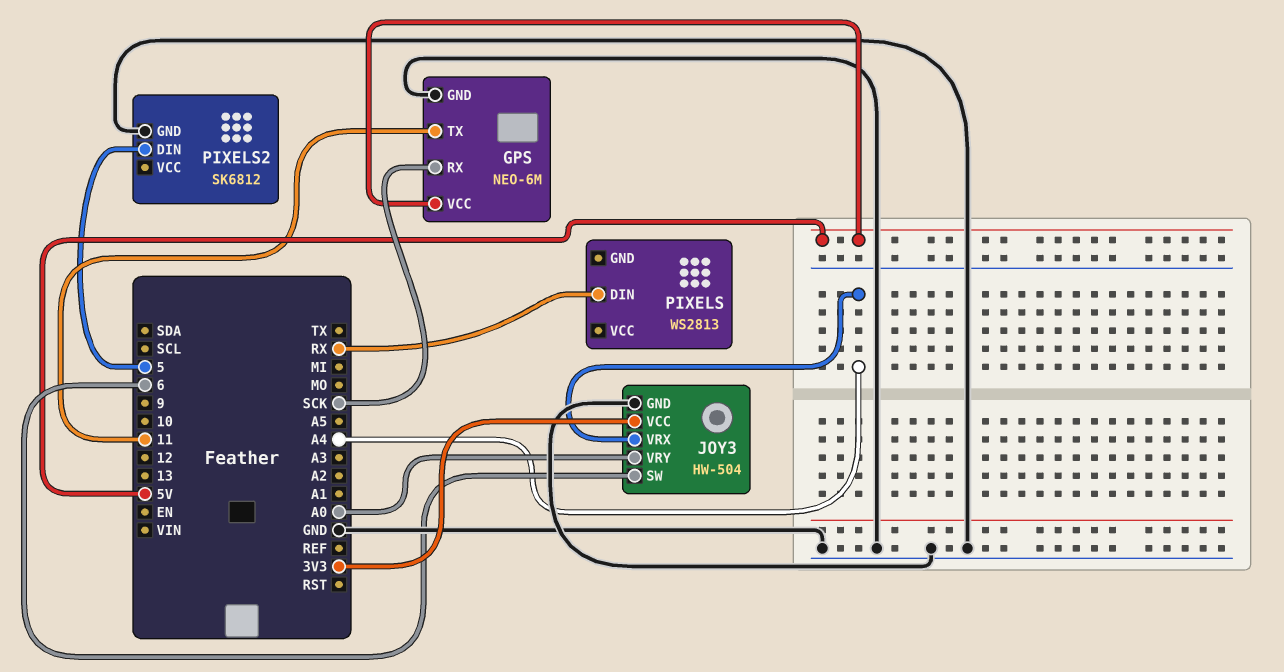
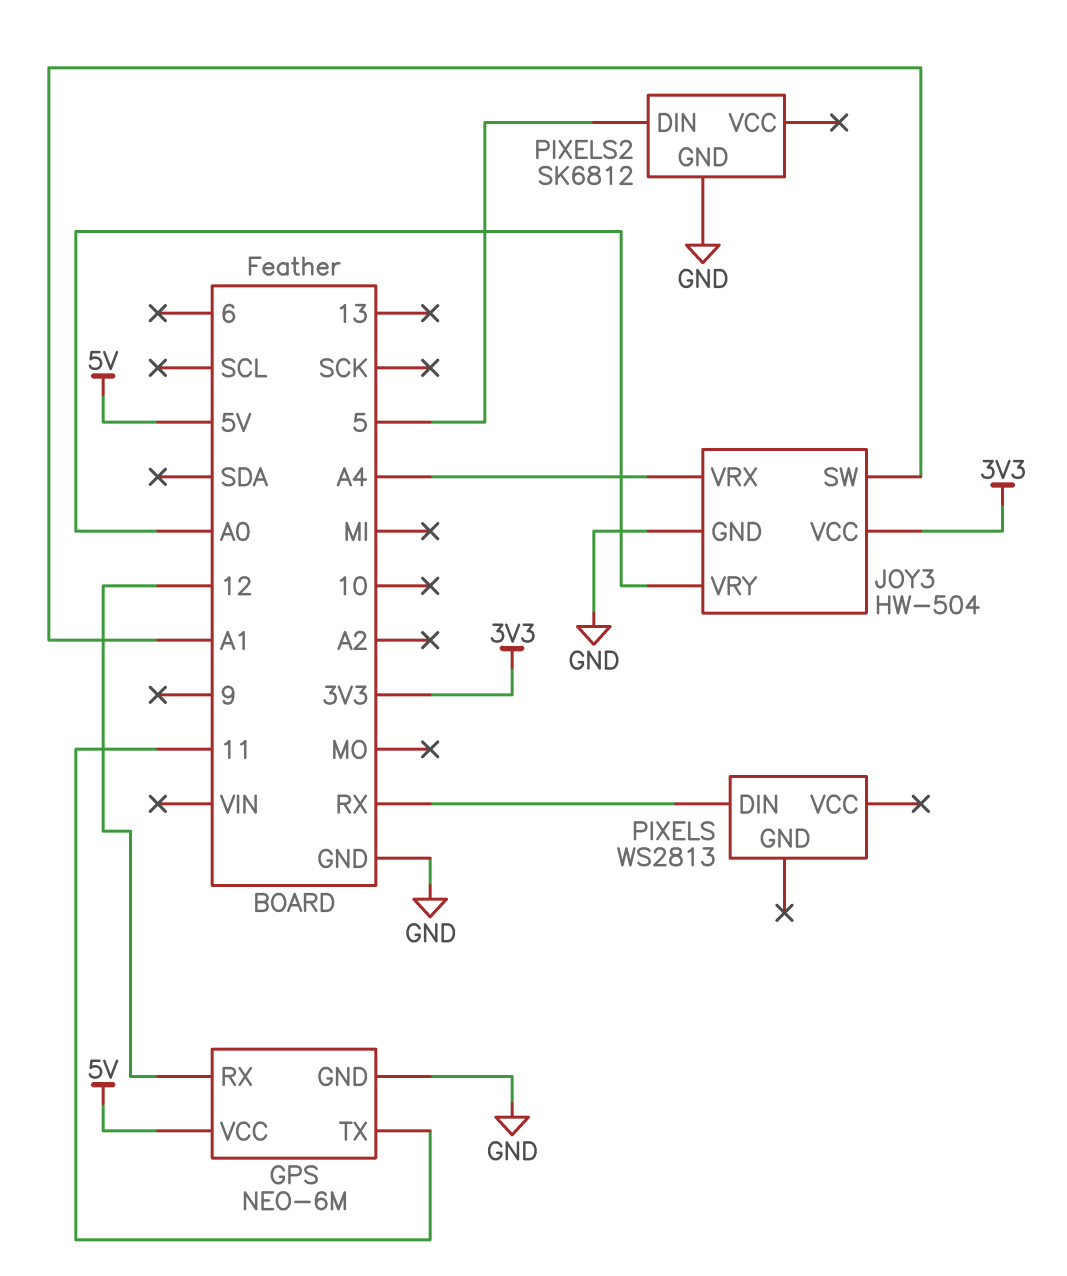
GPS pin RX: SCK -> 12
JOY3 pin SW: 6 -> A1

